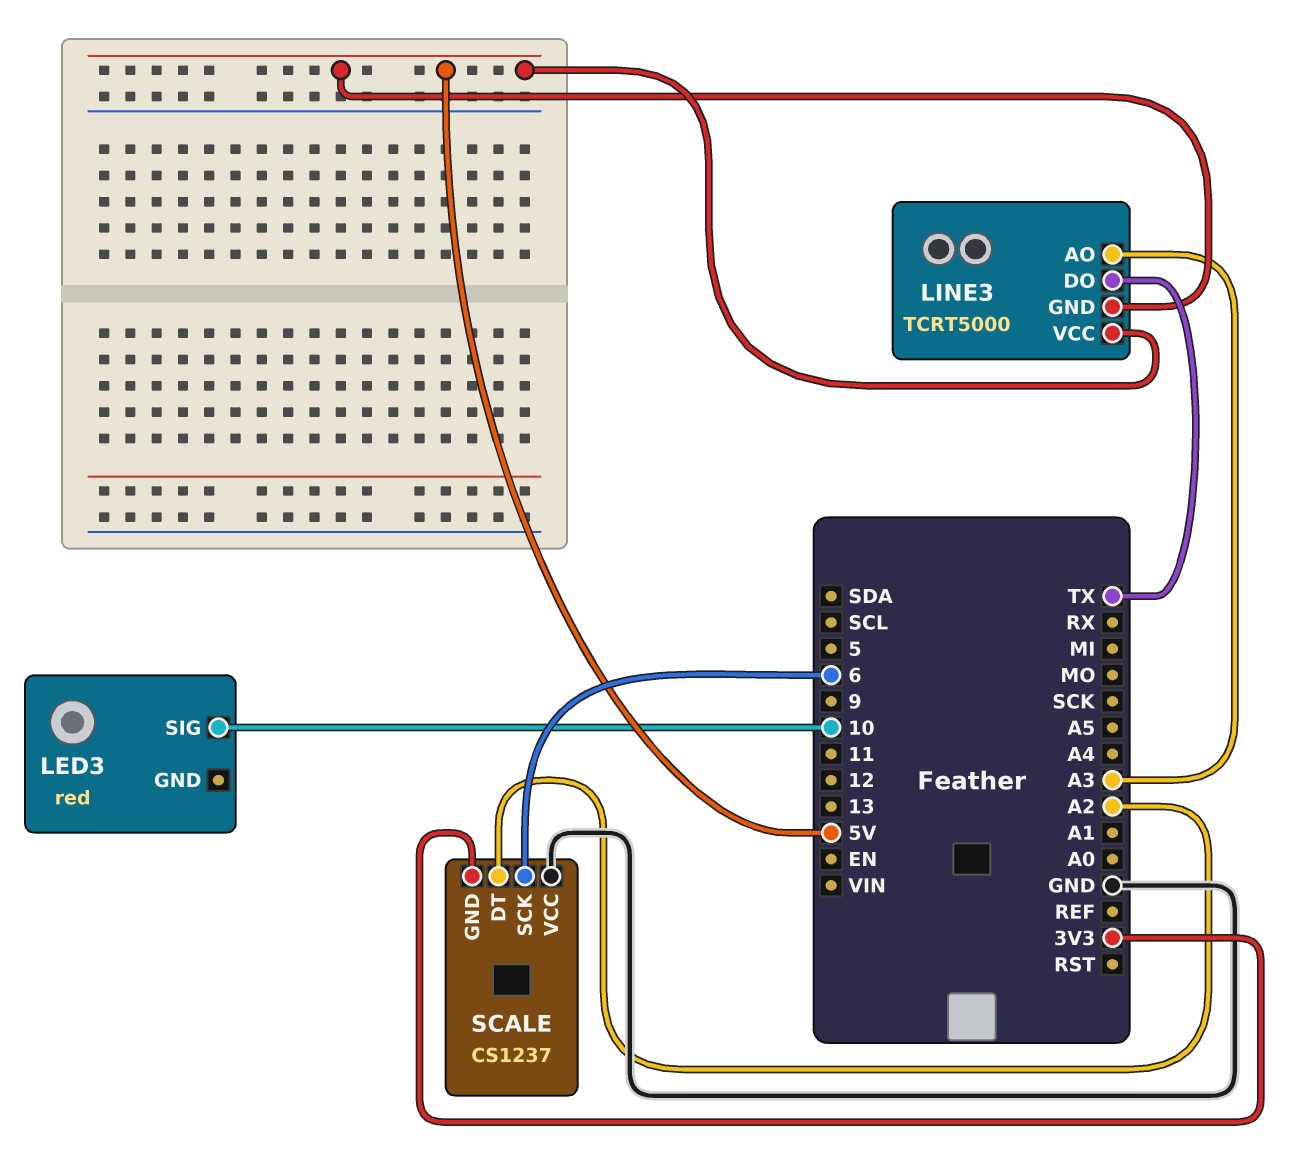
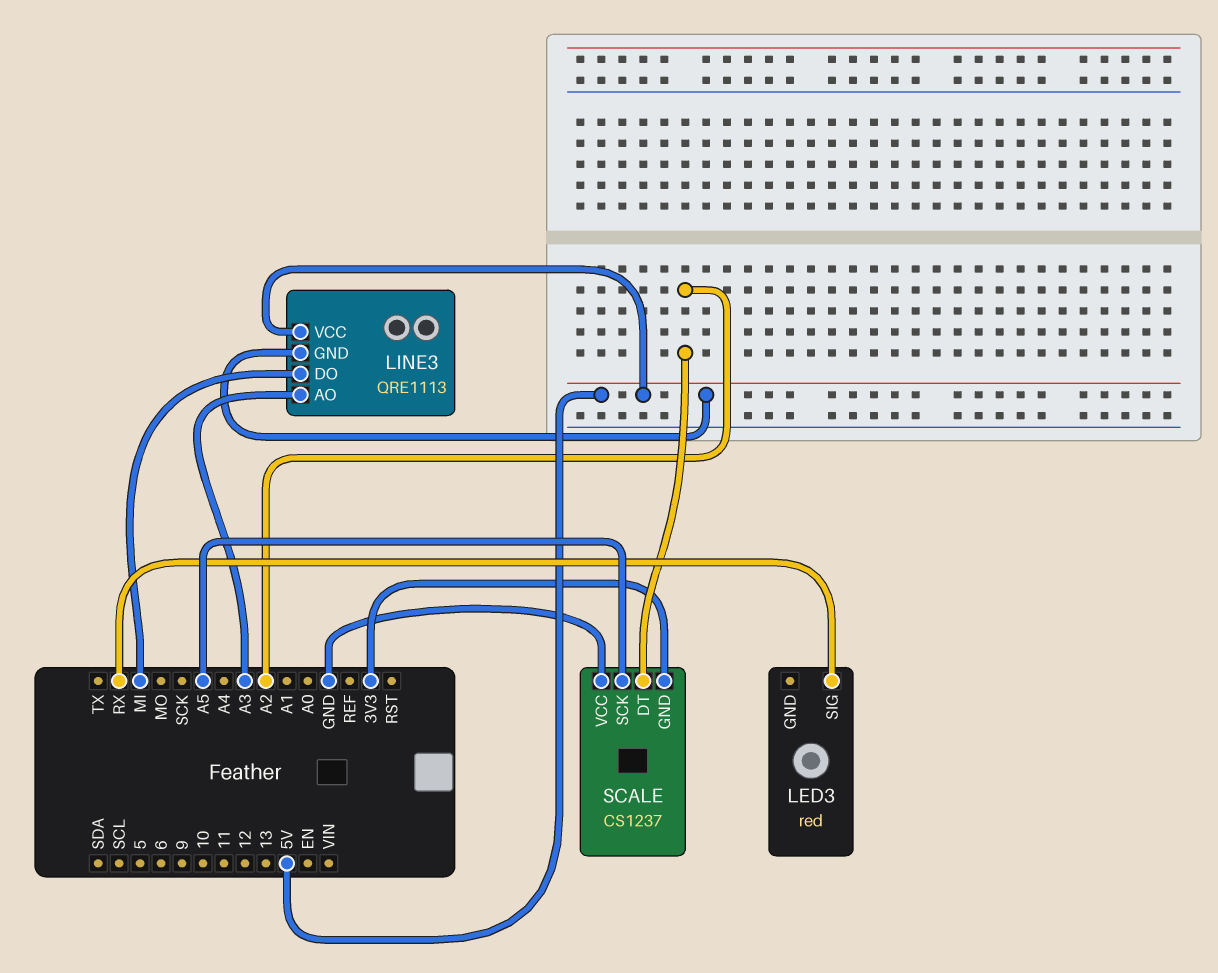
LED3 pin SIG: 10 -> RX
LINE3: TCRT5000 -> QRE1113
LINE3 pin DO: TX -> MI
SCALE pin SCK: 6 -> A5

